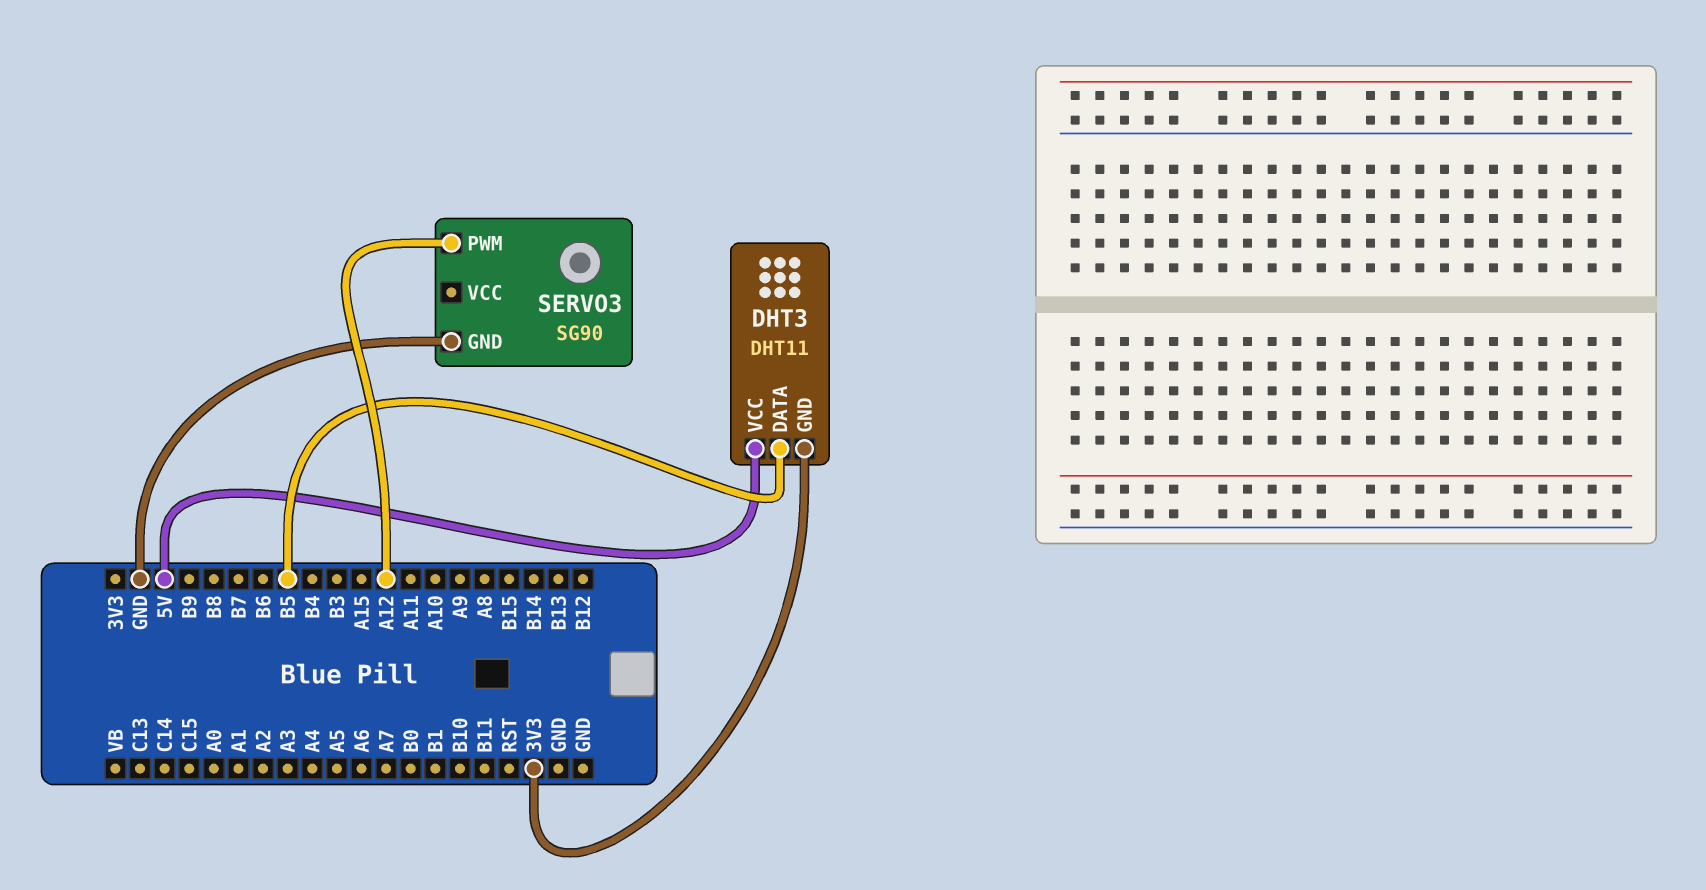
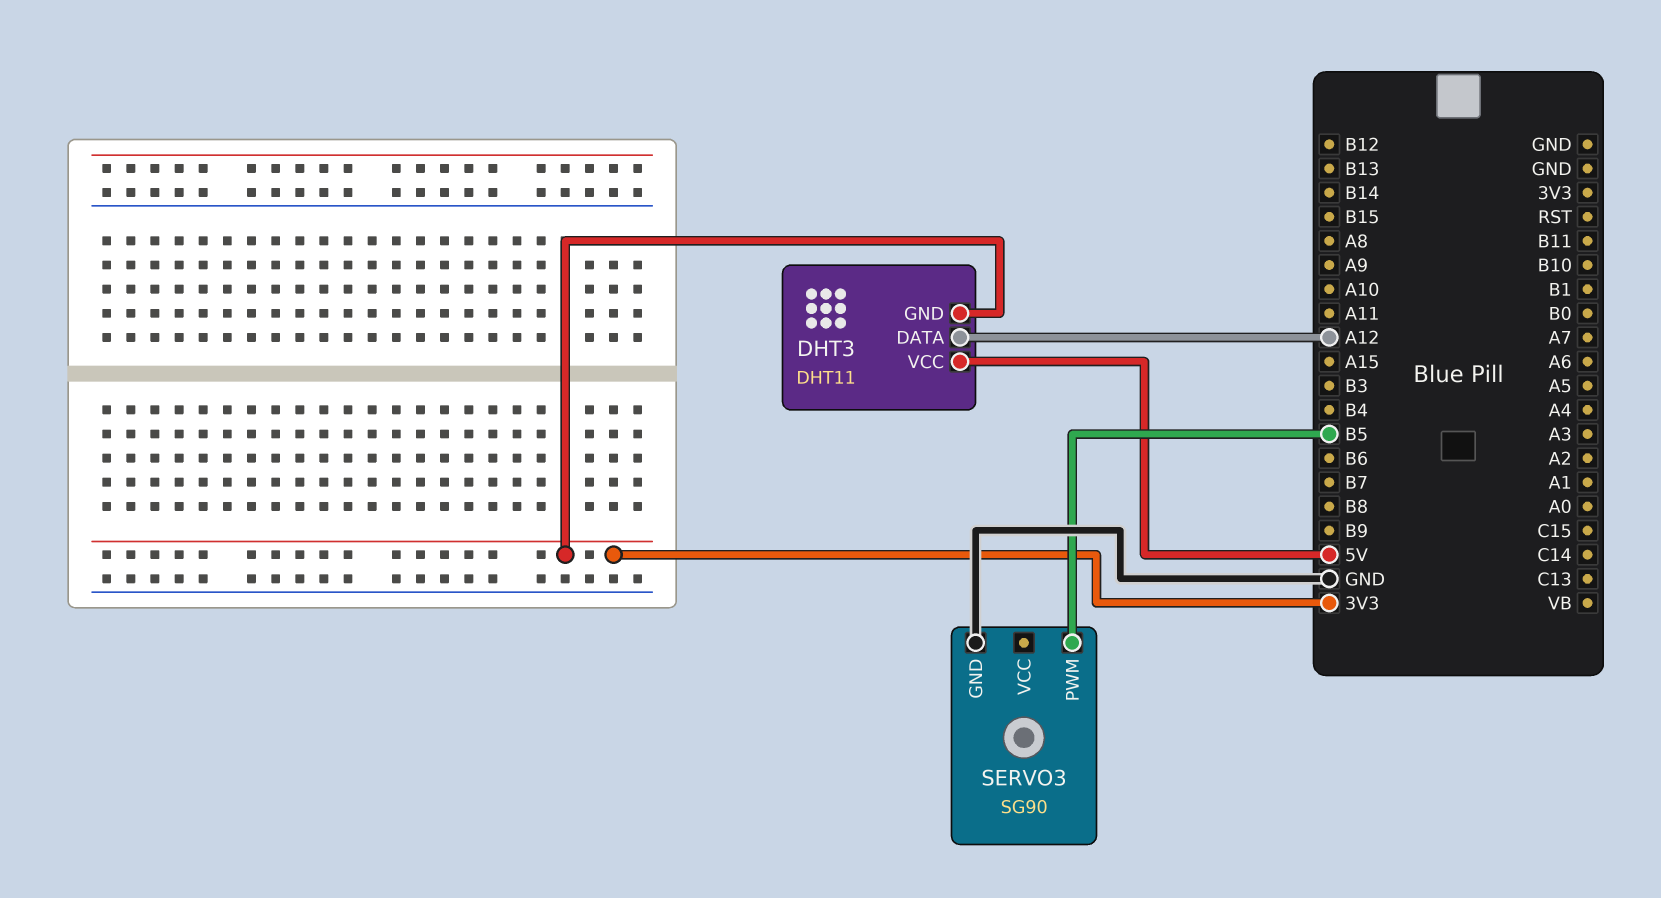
DHT3 pin DATA: B5 -> A12
SERVO3 pin PWM: A12 -> B5

